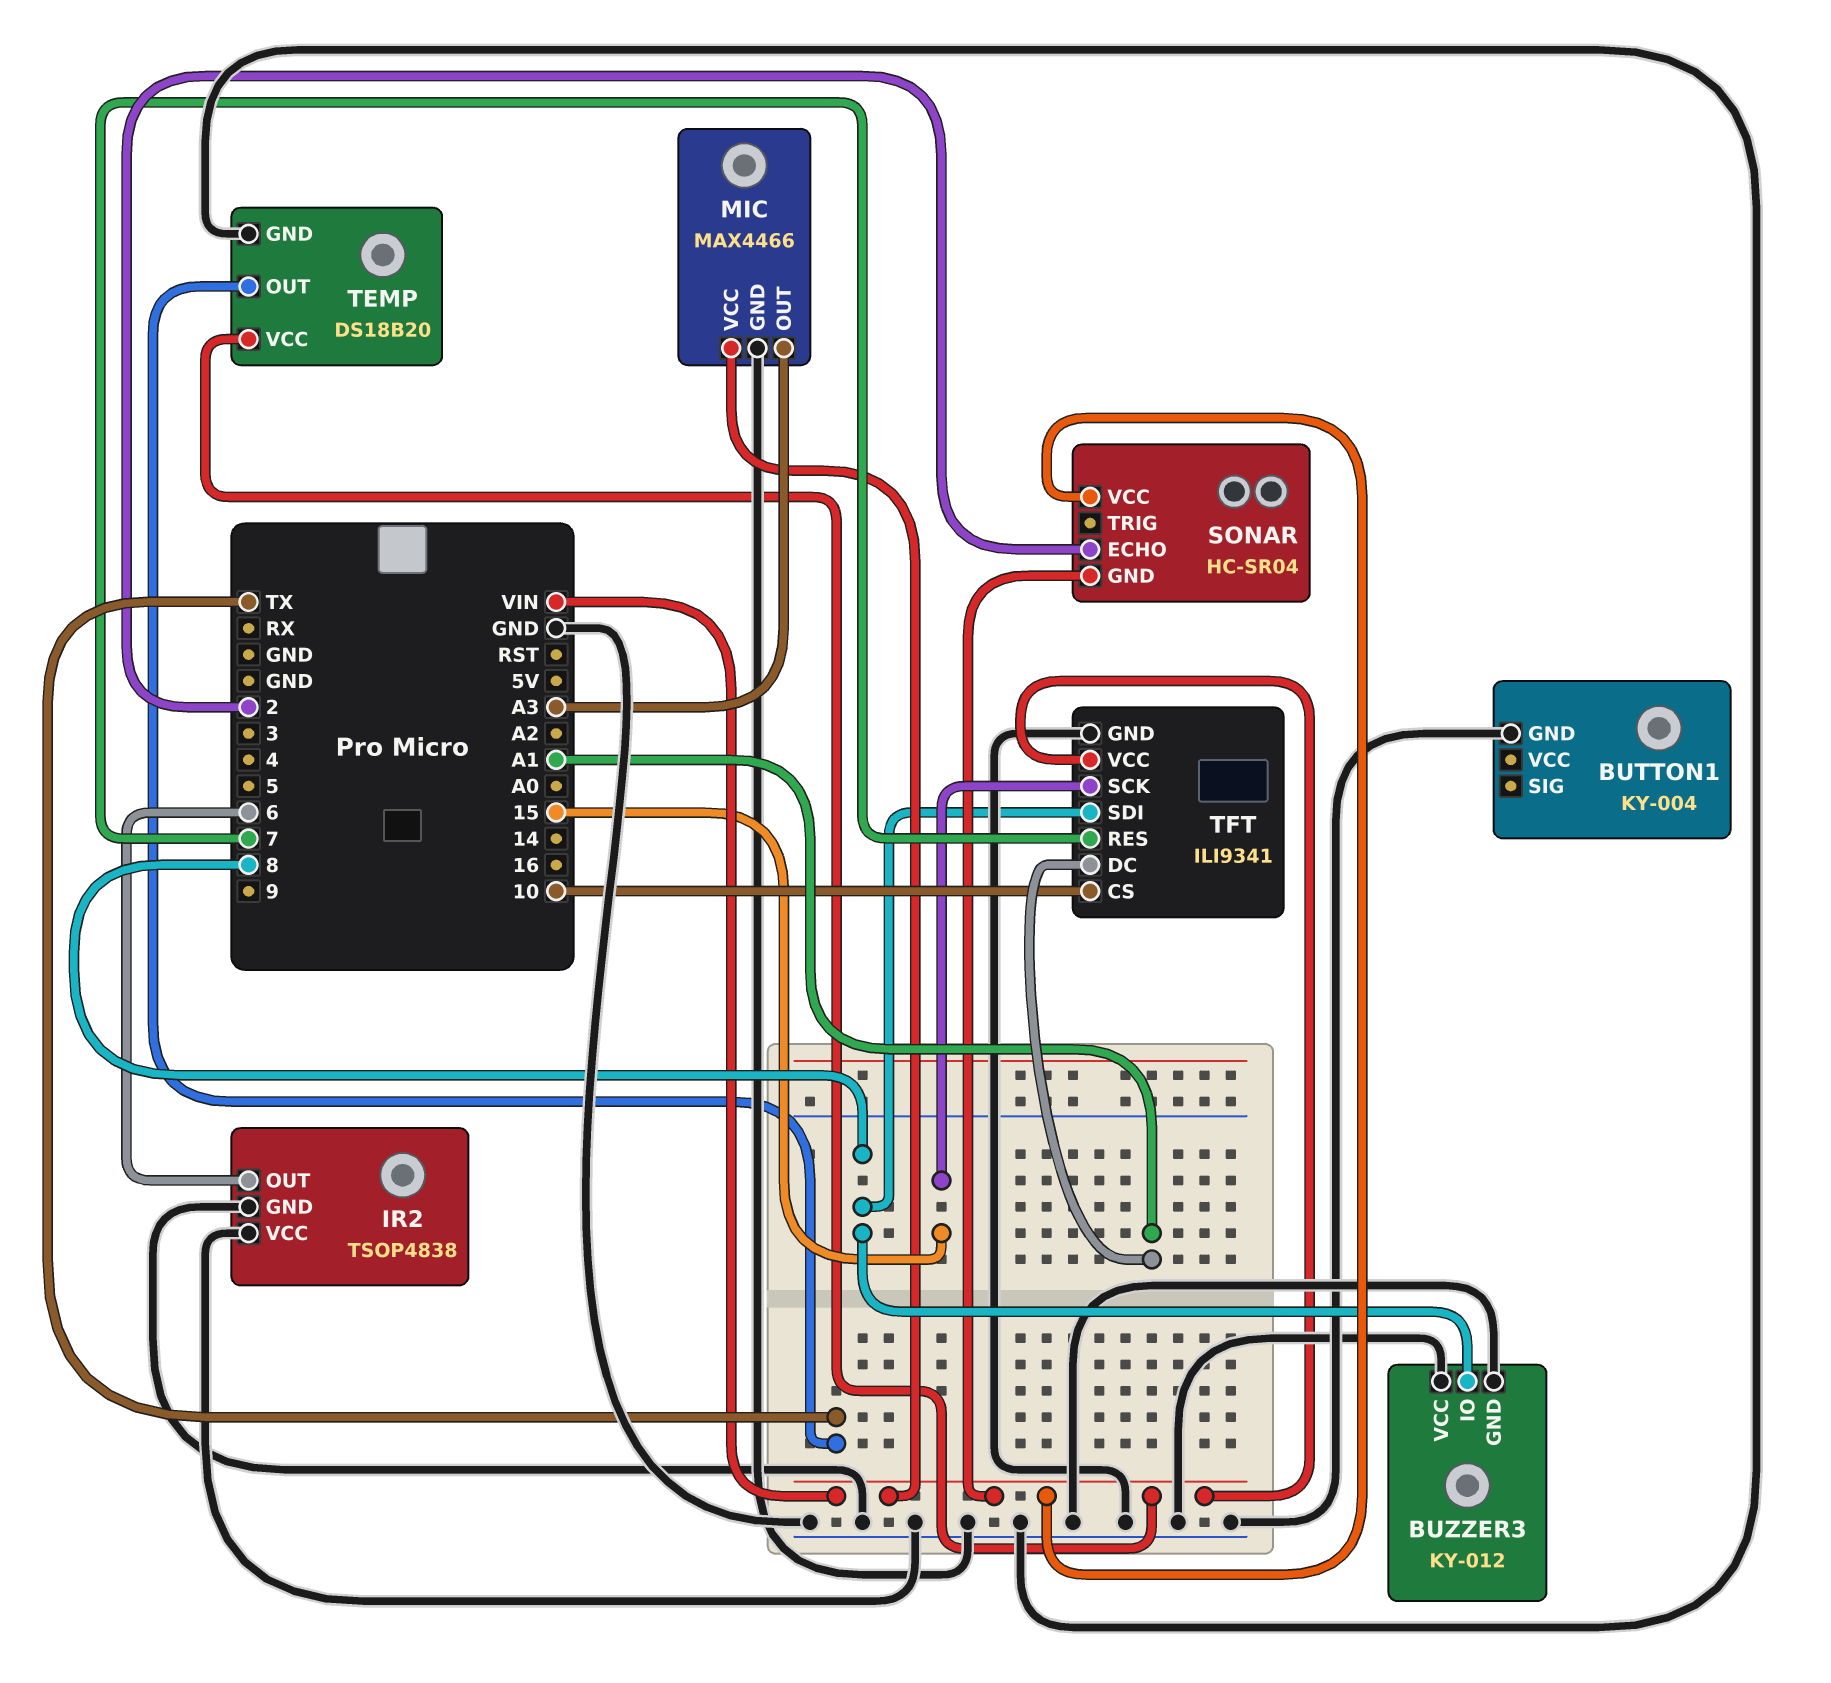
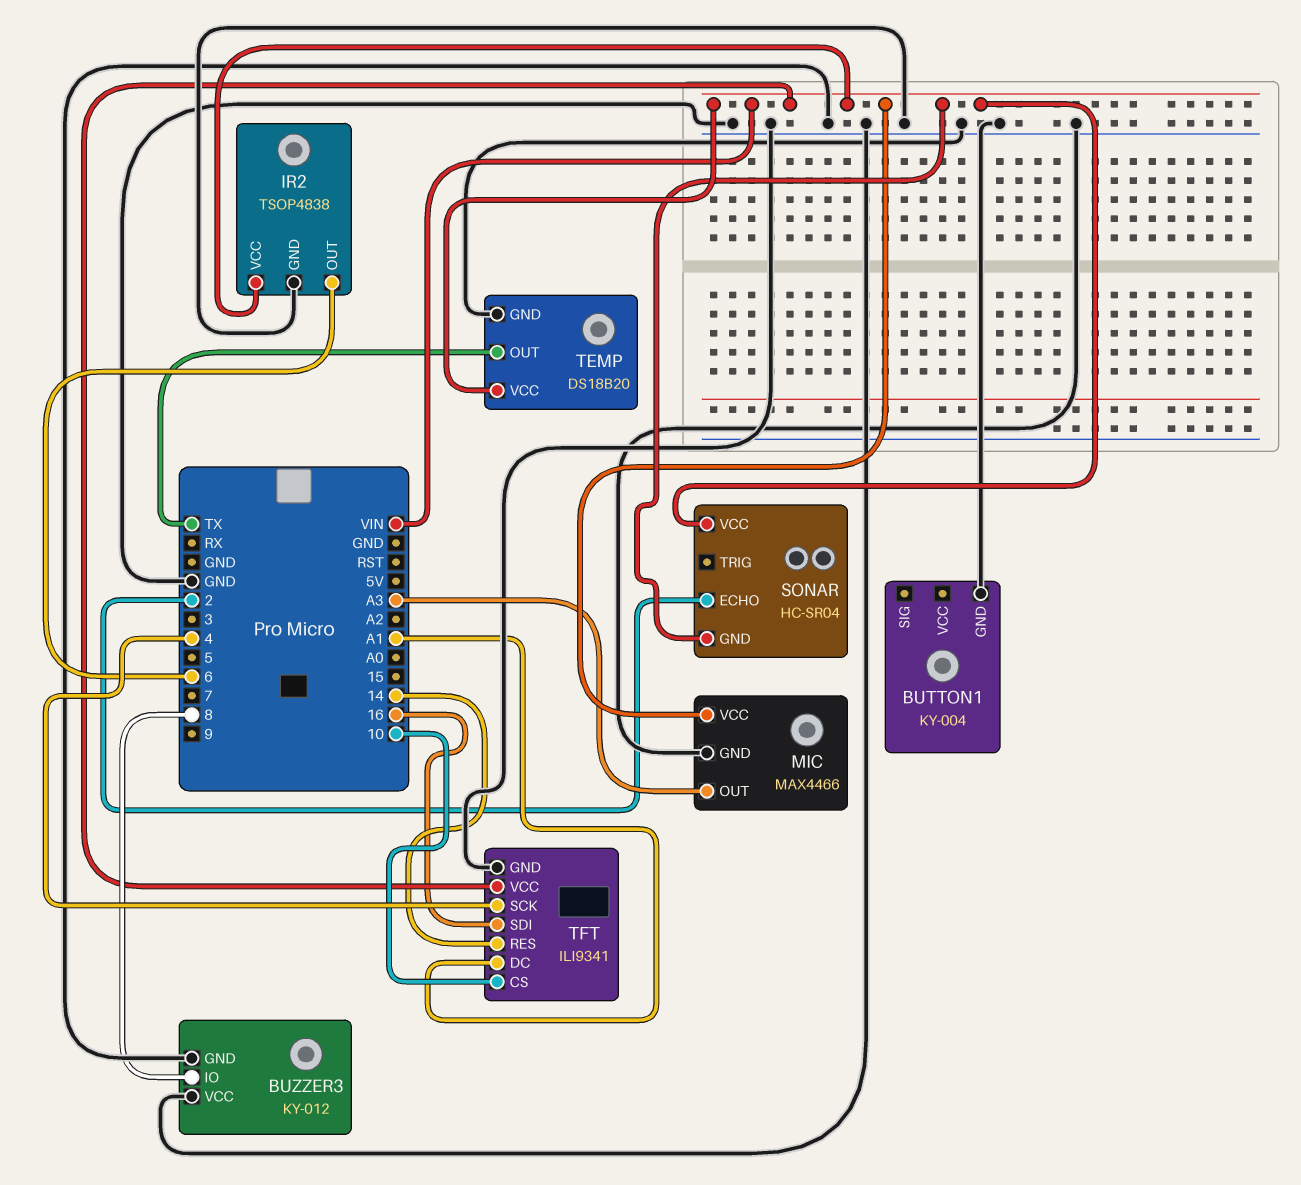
IR2 pin VCC: GND -> VIN
TFT pin RES: 7 -> 14
TFT pin SCK: 15 -> 4
TFT pin SDI: 8 -> 16

